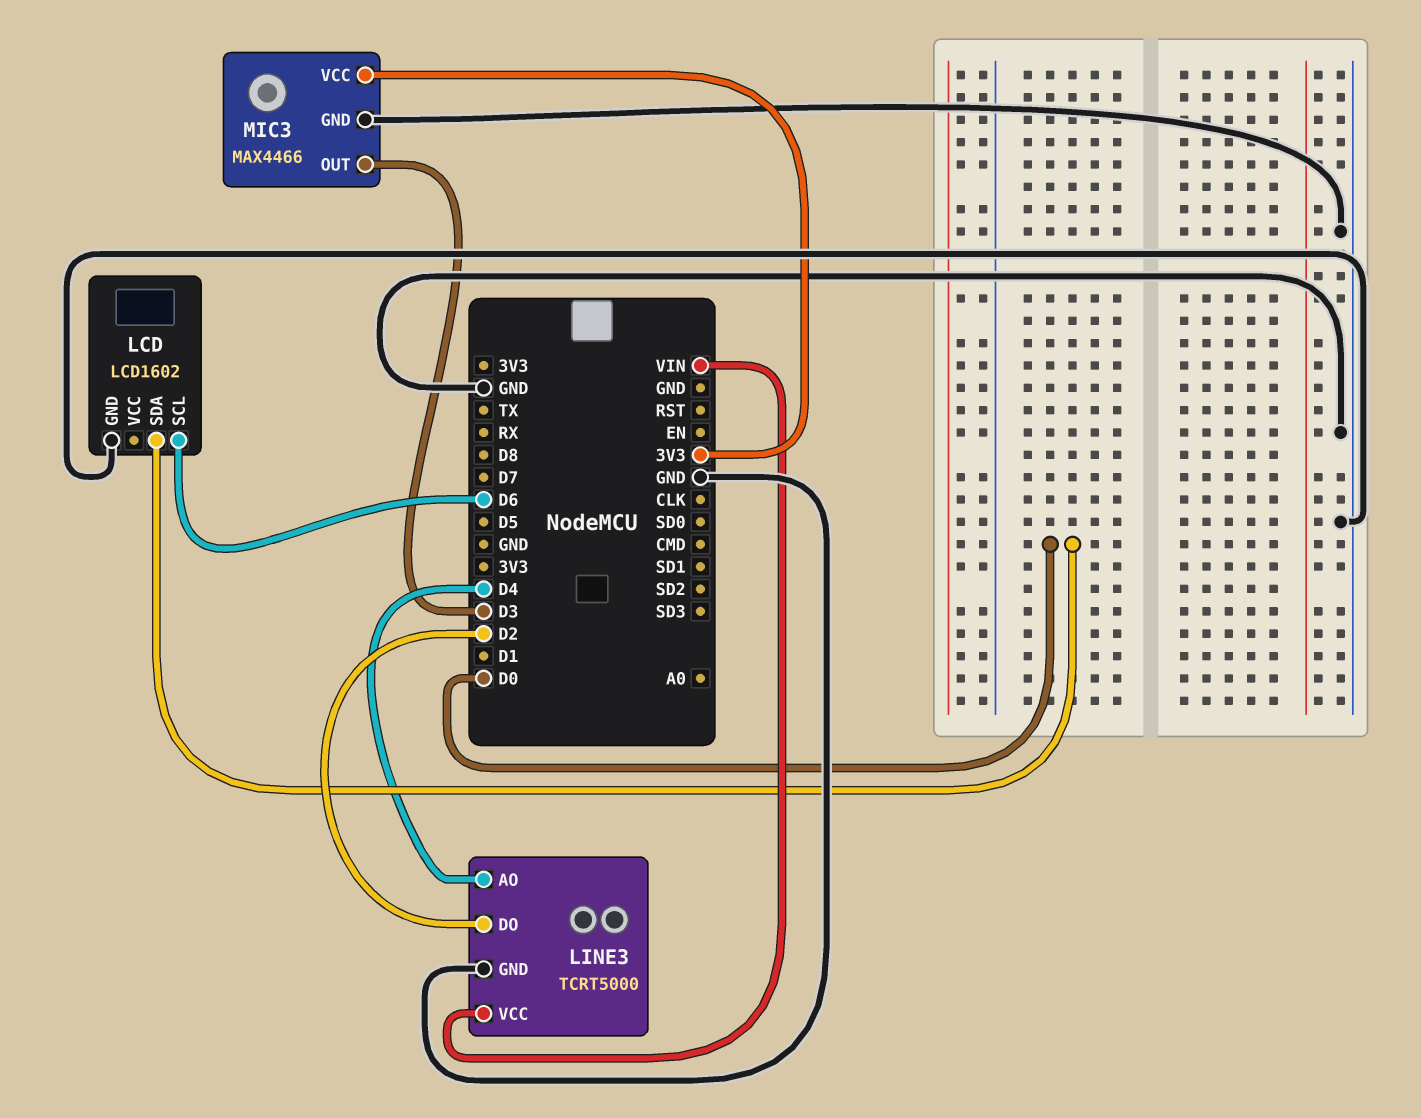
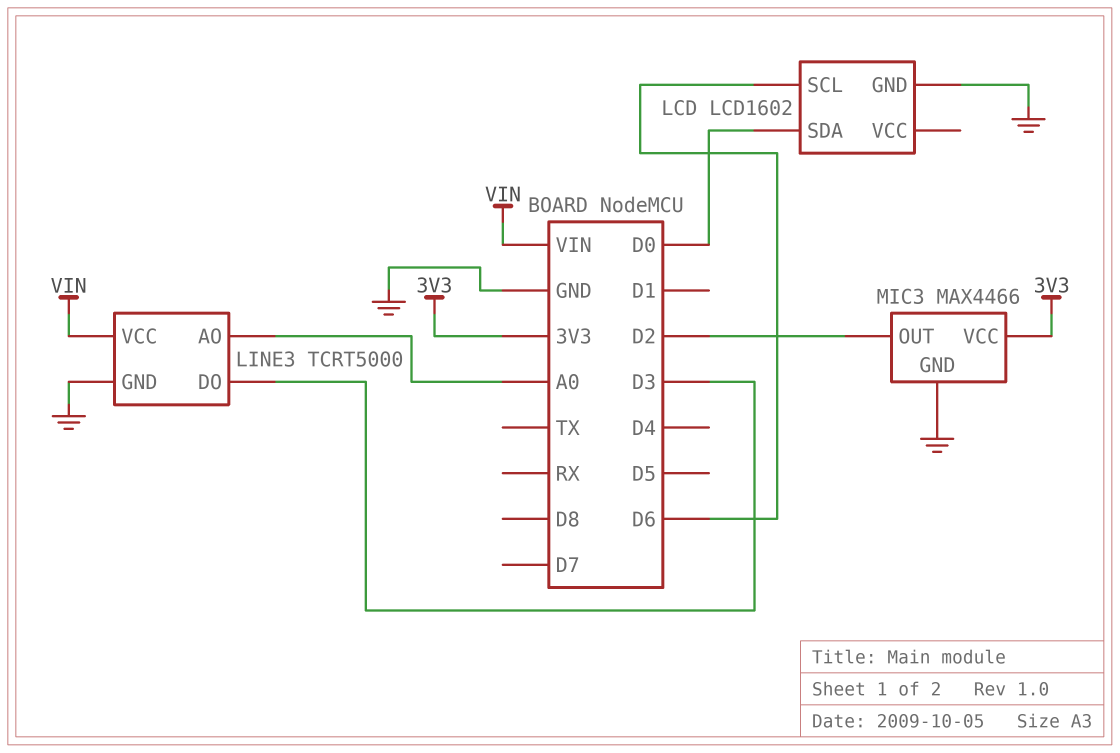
LINE3 pin AO: D4 -> A0
LINE3 pin DO: D2 -> D3
MIC3 pin OUT: D3 -> D2

